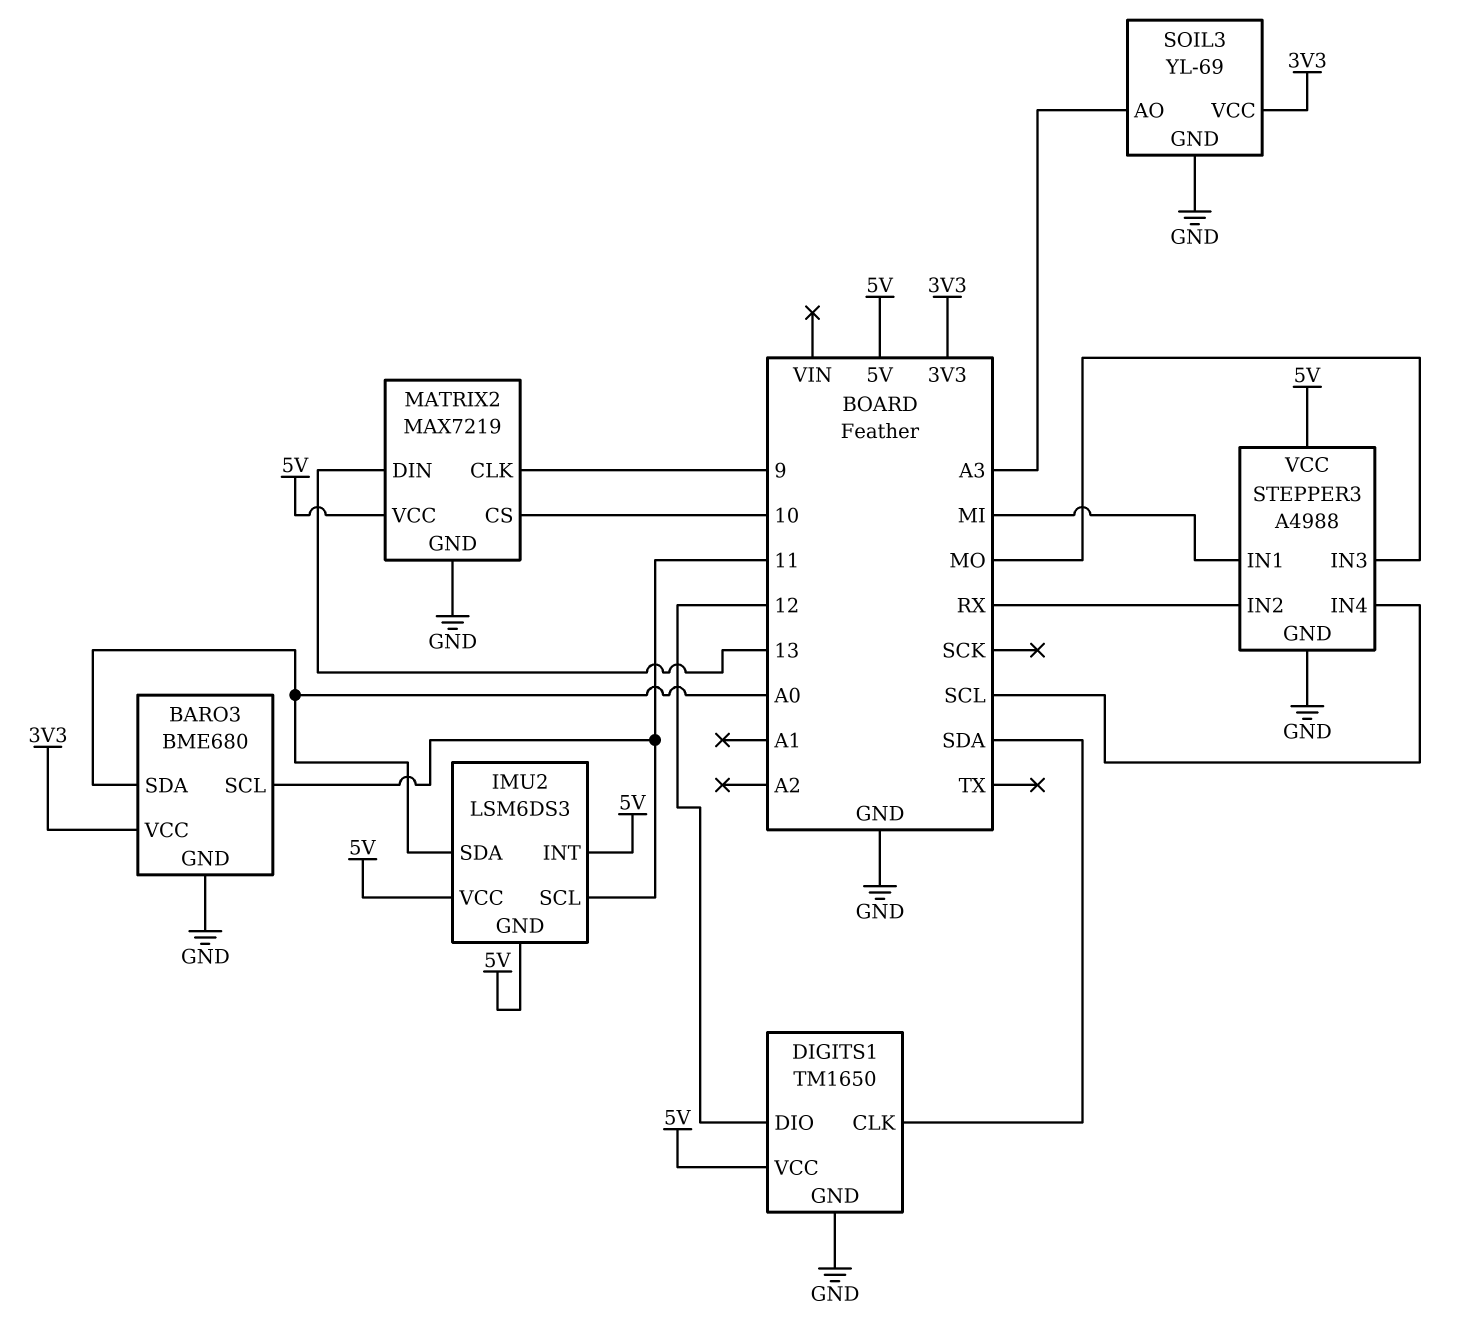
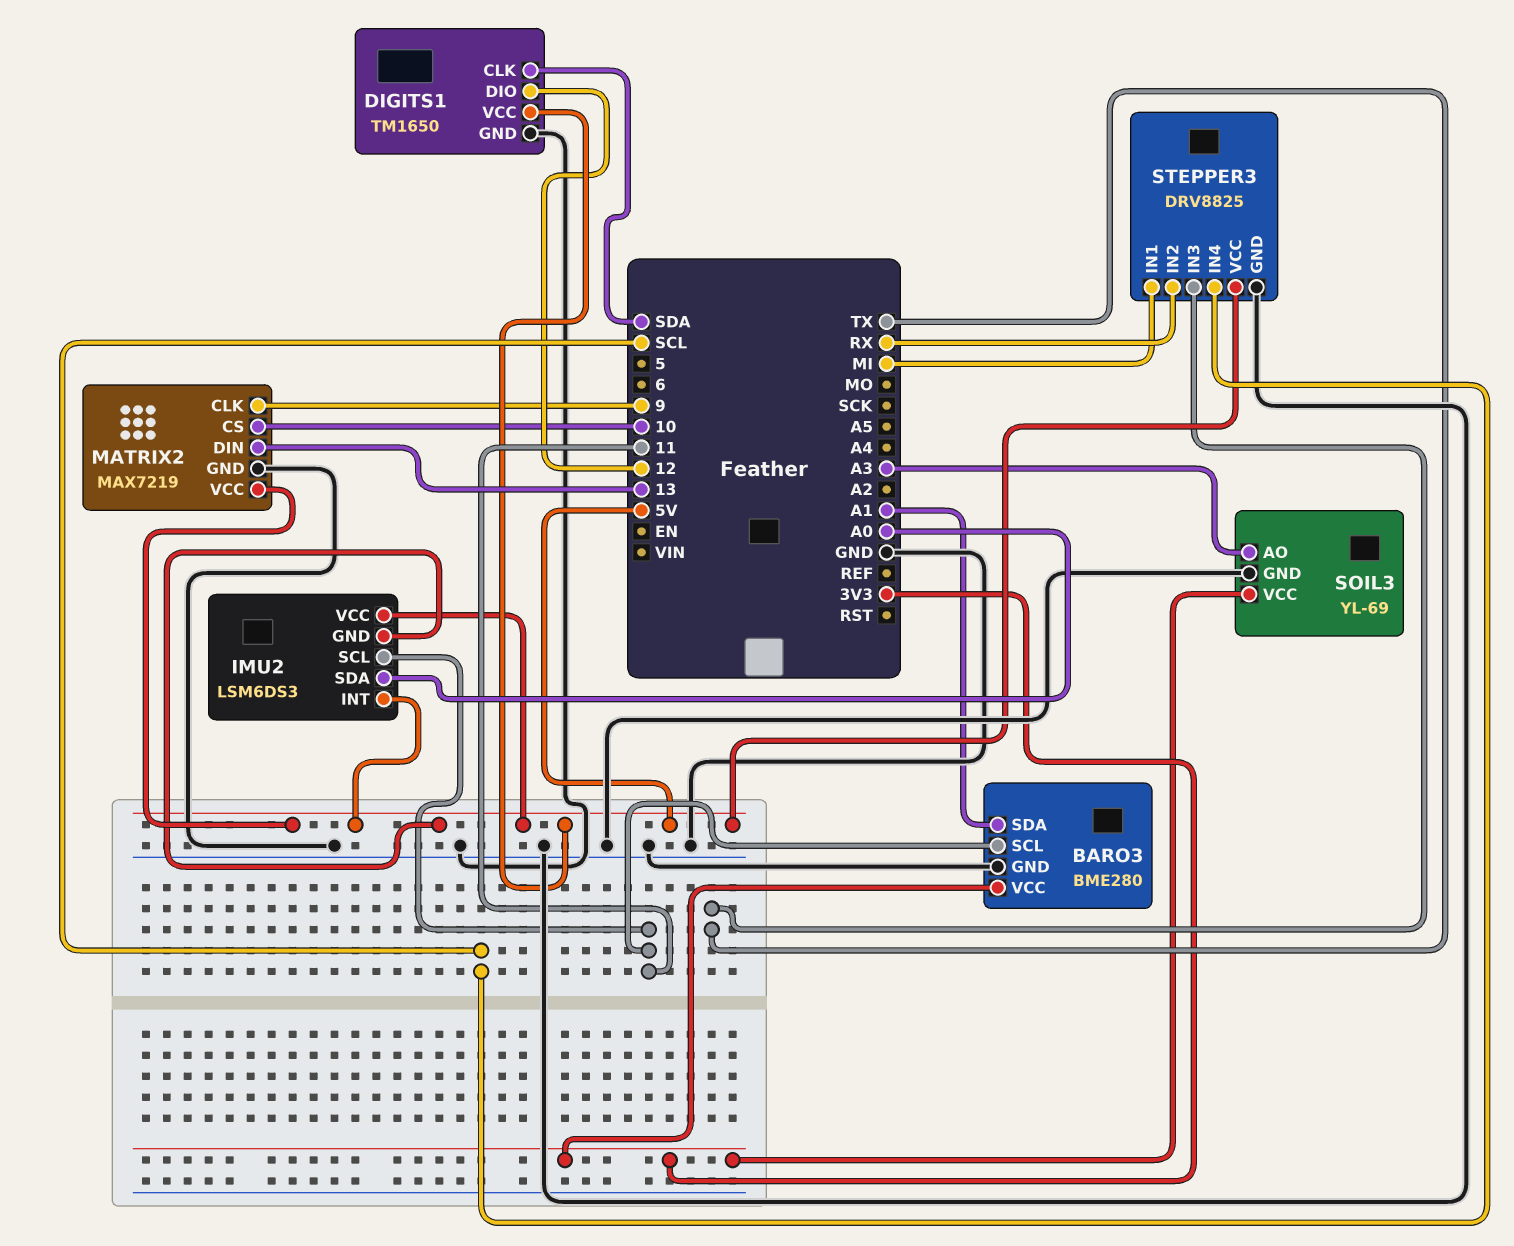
BARO3: BME680 -> BME280
BARO3 pin SDA: A0 -> A1
STEPPER3: A4988 -> DRV8825
STEPPER3 pin IN3: MO -> TX

